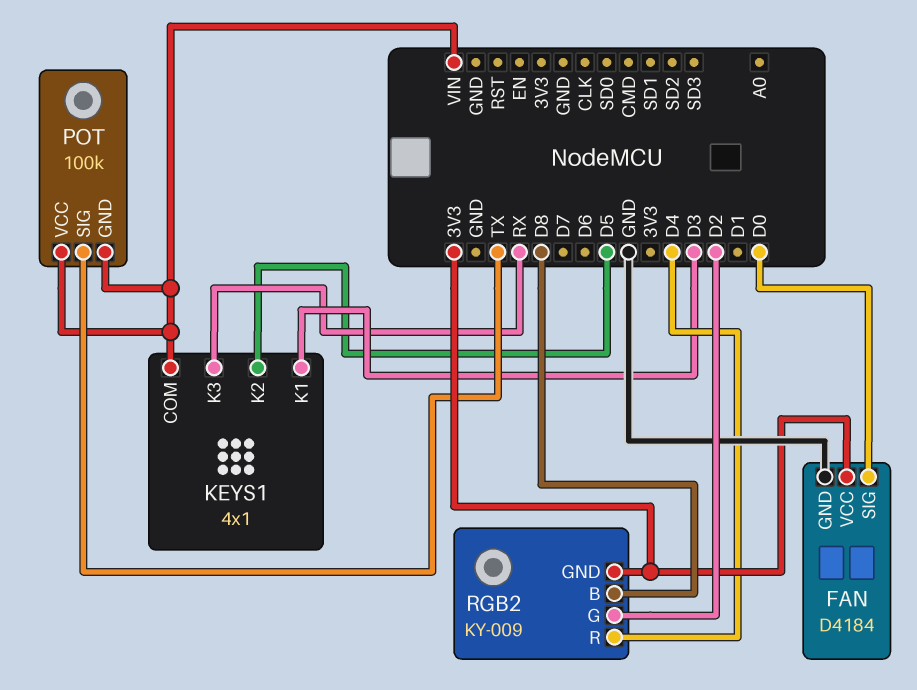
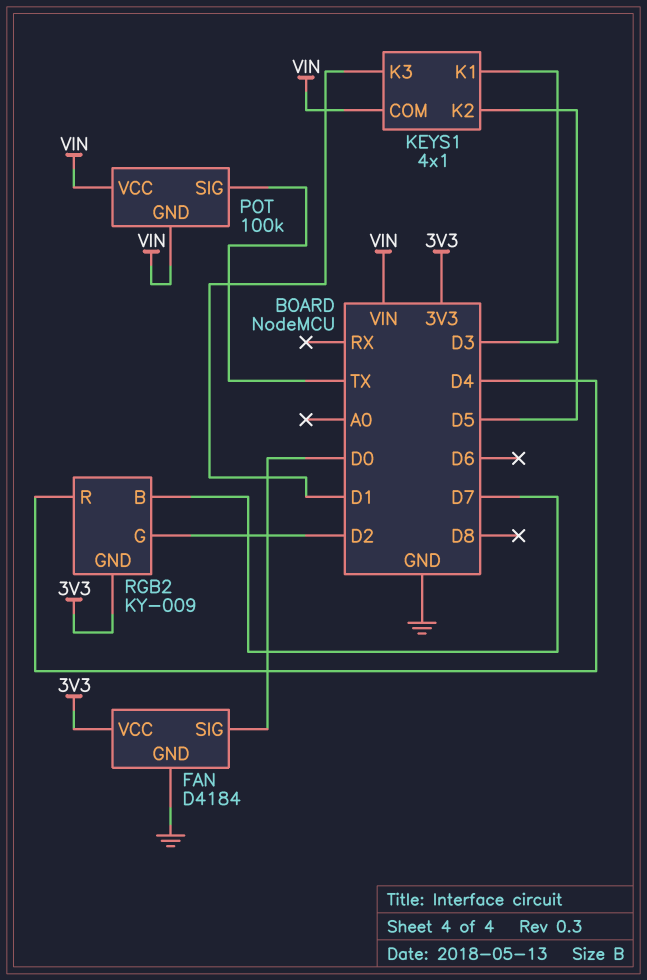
KEYS1 pin K3: RX -> D1
RGB2 pin B: D8 -> D7

